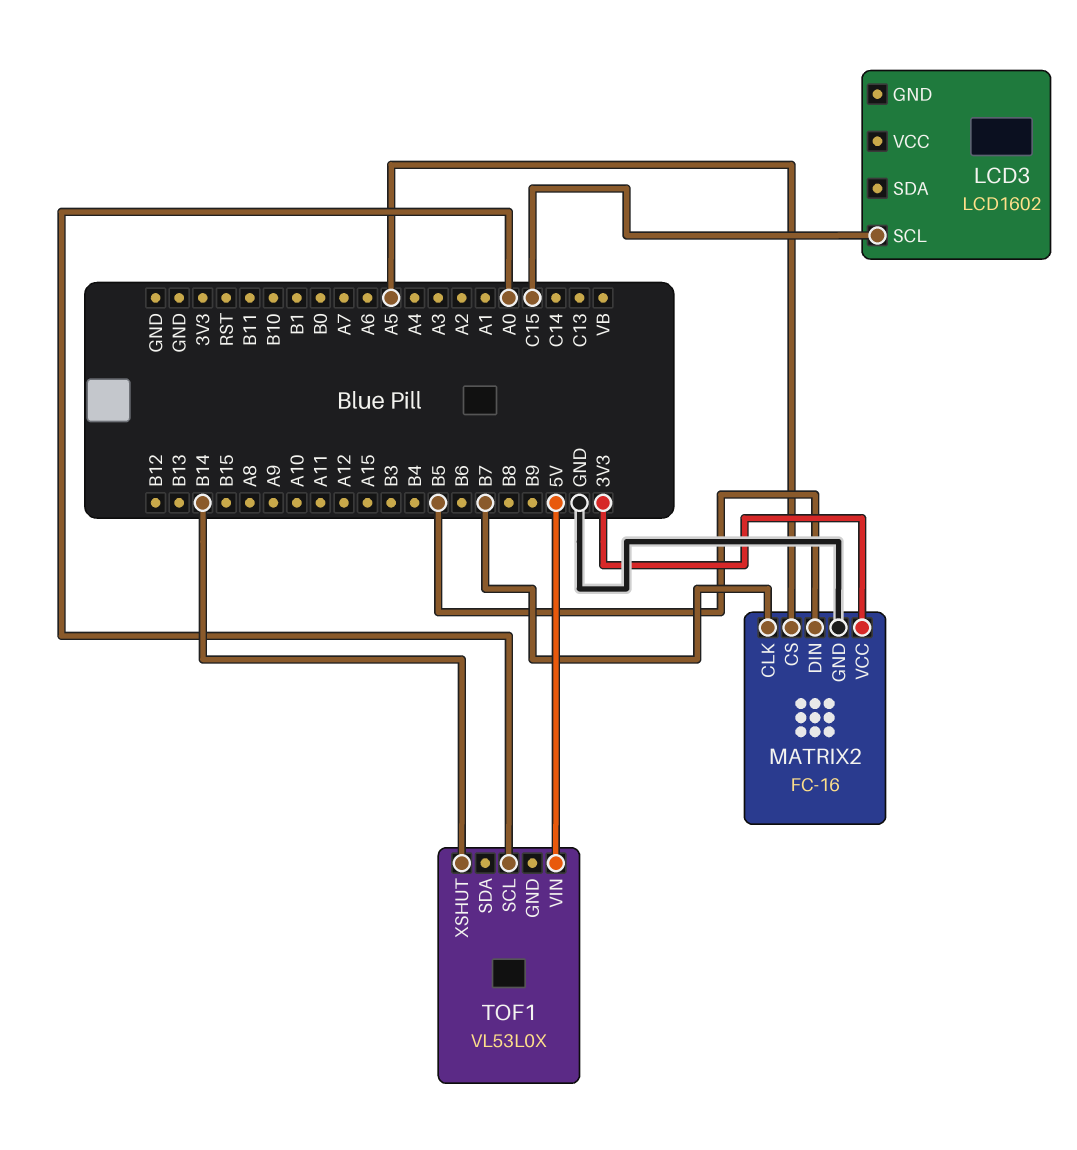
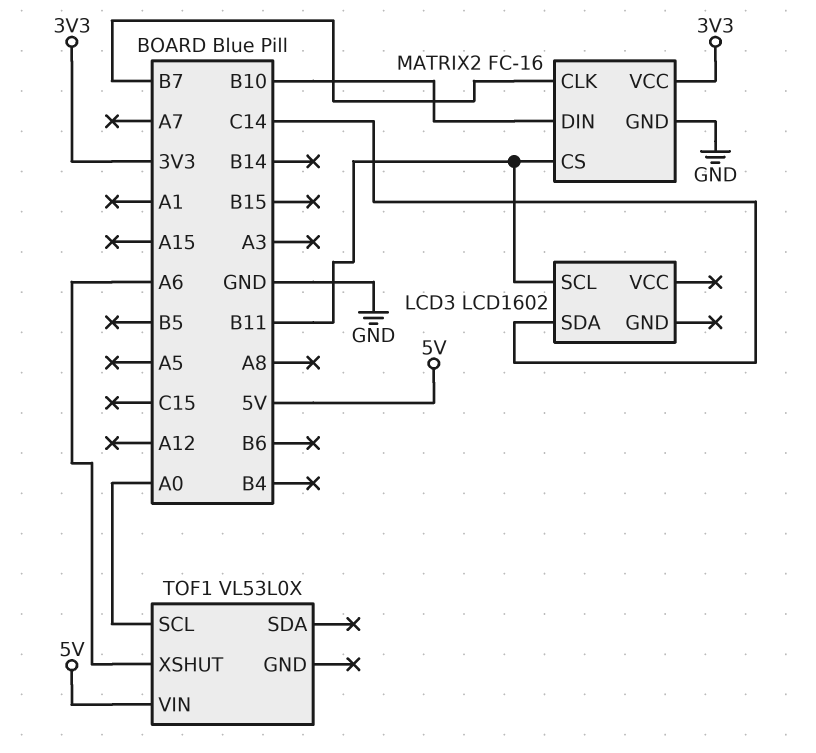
LCD3 pin SCL: C15 -> B11
LCD3 pin SDA: none -> C14
MATRIX2 pin CS: A5 -> B11
MATRIX2 pin DIN: B5 -> B10
TOF1 pin XSHUT: B14 -> A6

